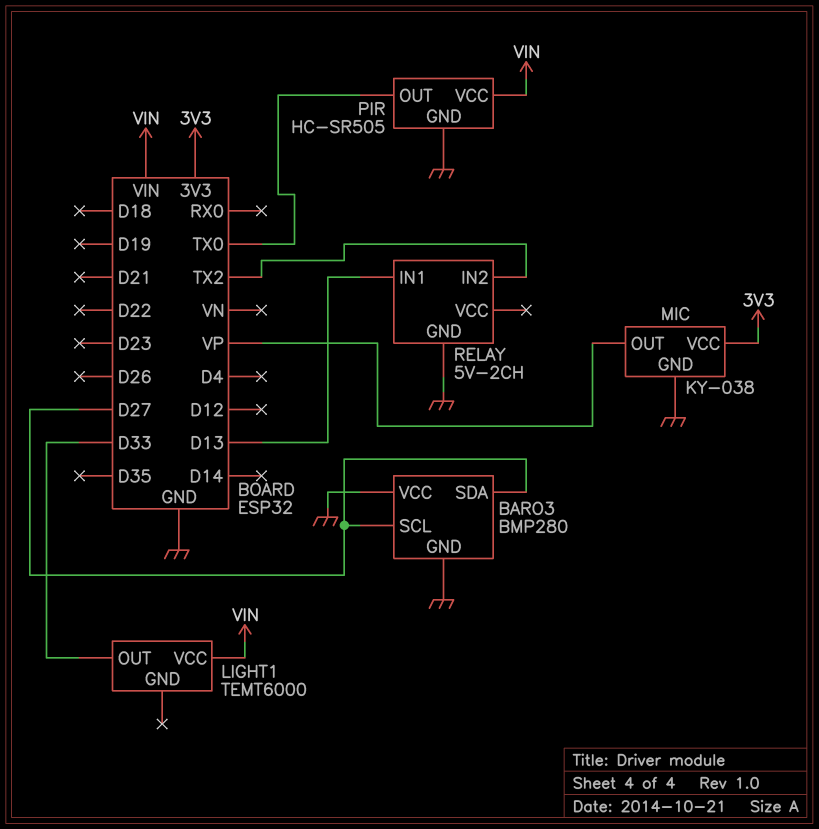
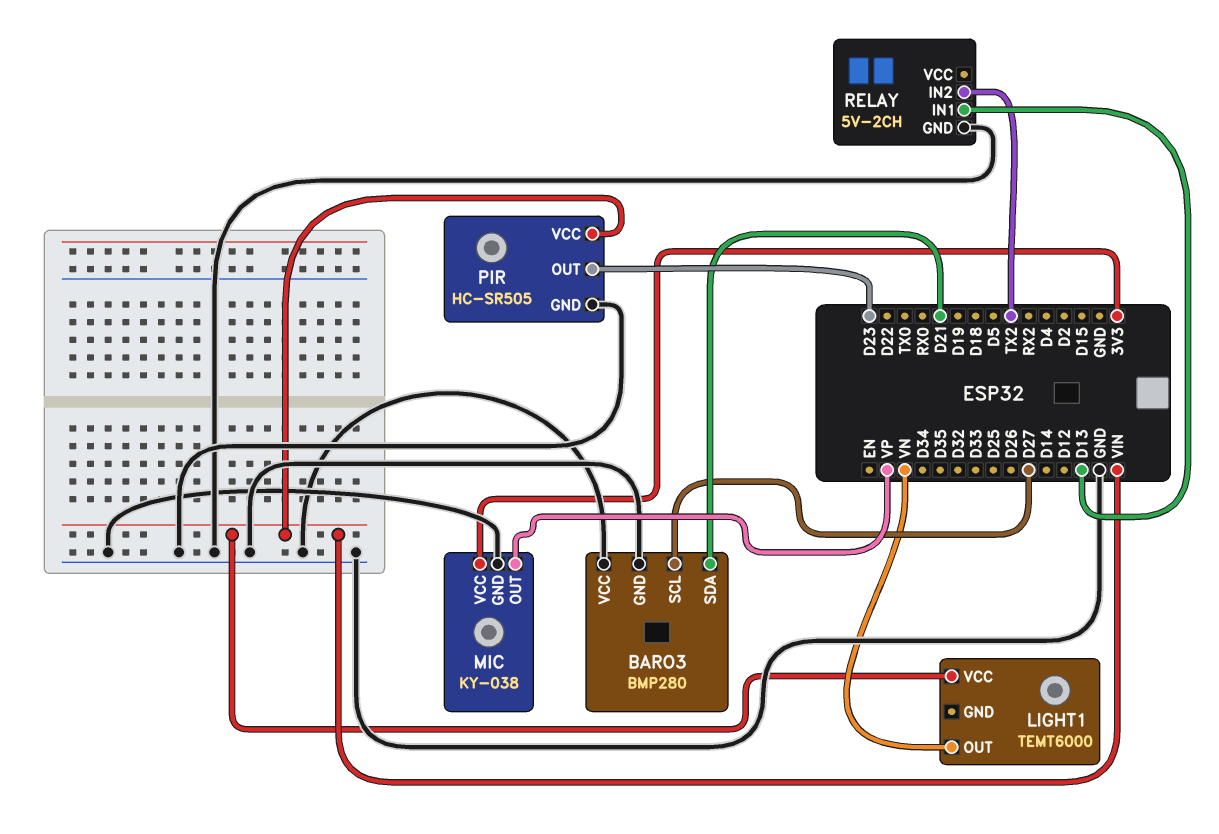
BARO3 pin SDA: D27 -> D21
LIGHT1 pin OUT: D33 -> VN
PIR pin OUT: TX0 -> D23

